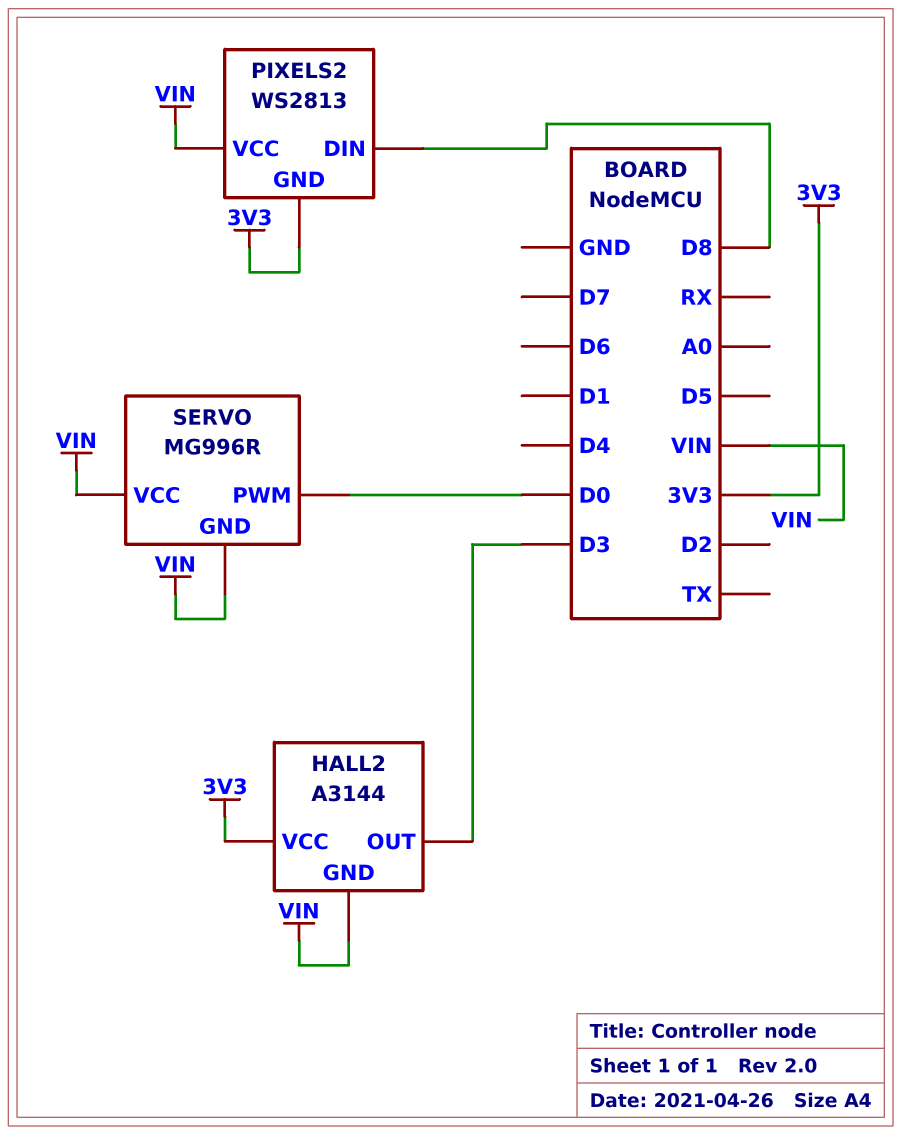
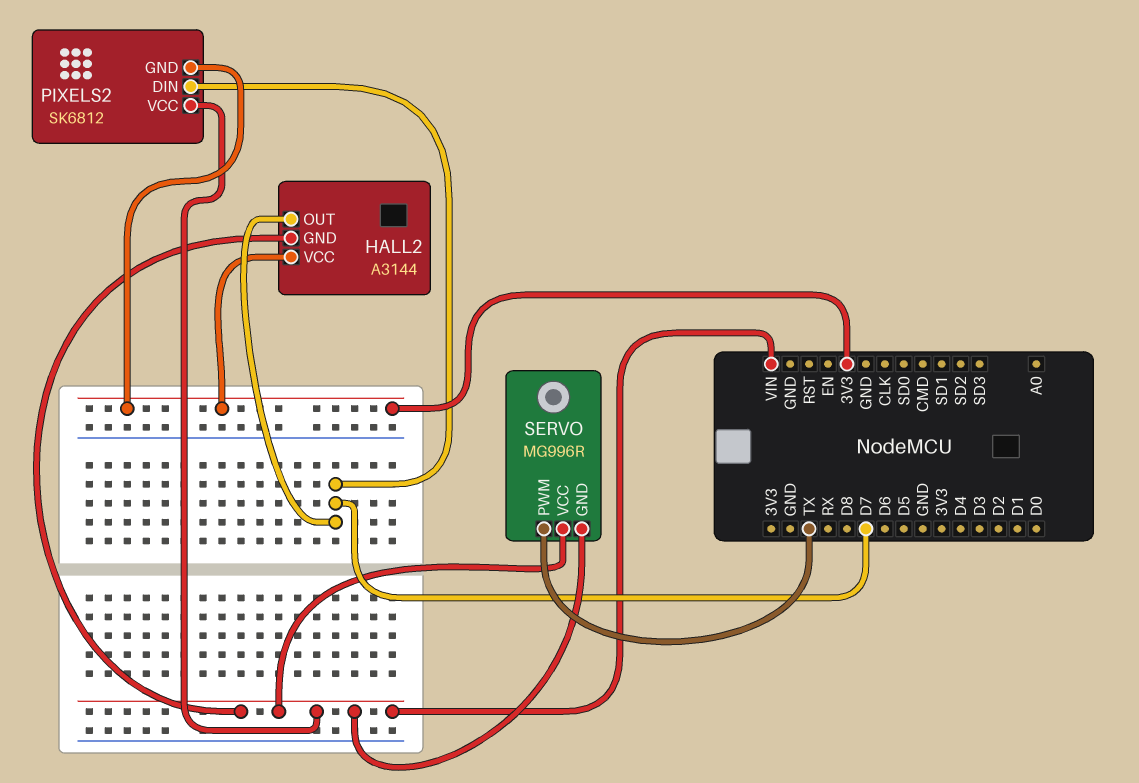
HALL2 pin OUT: D3 -> D7
PIXELS2: WS2813 -> SK6812
PIXELS2 pin DIN: D8 -> D7
SERVO pin PWM: D0 -> TX

